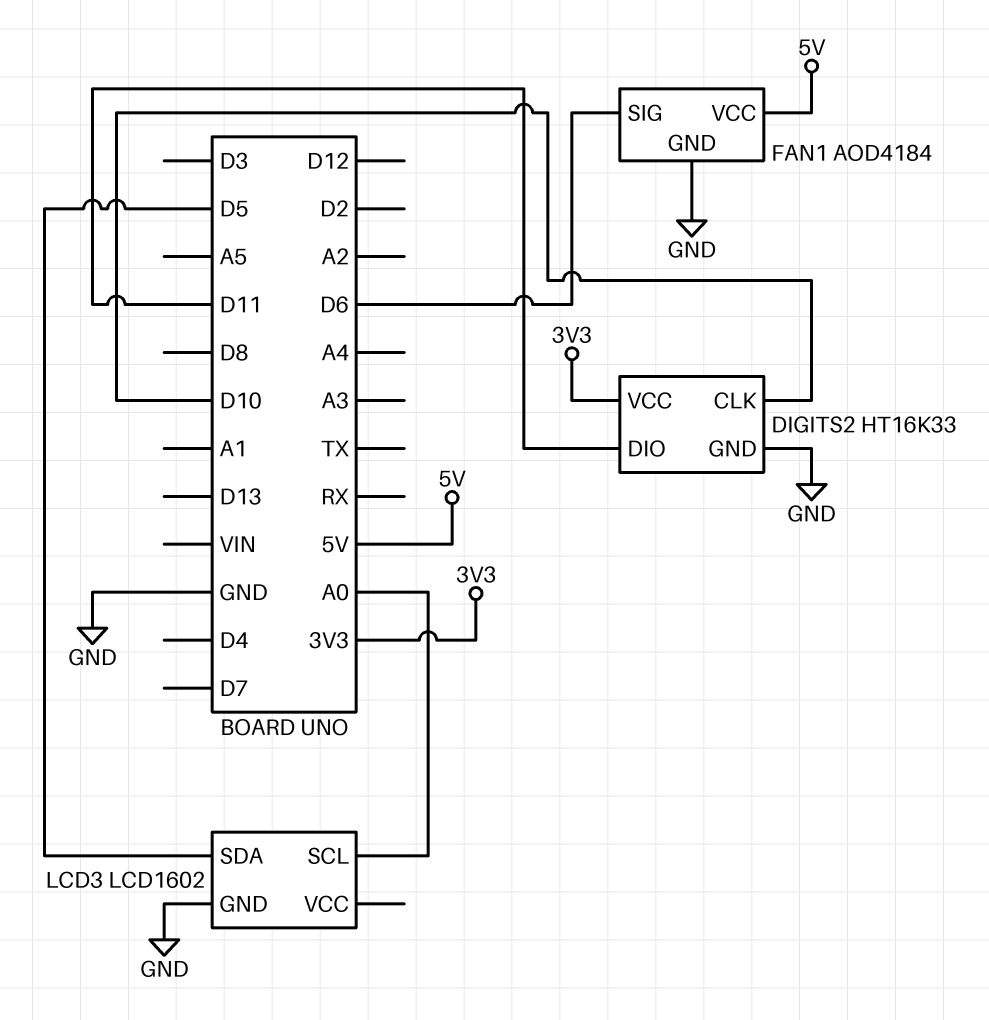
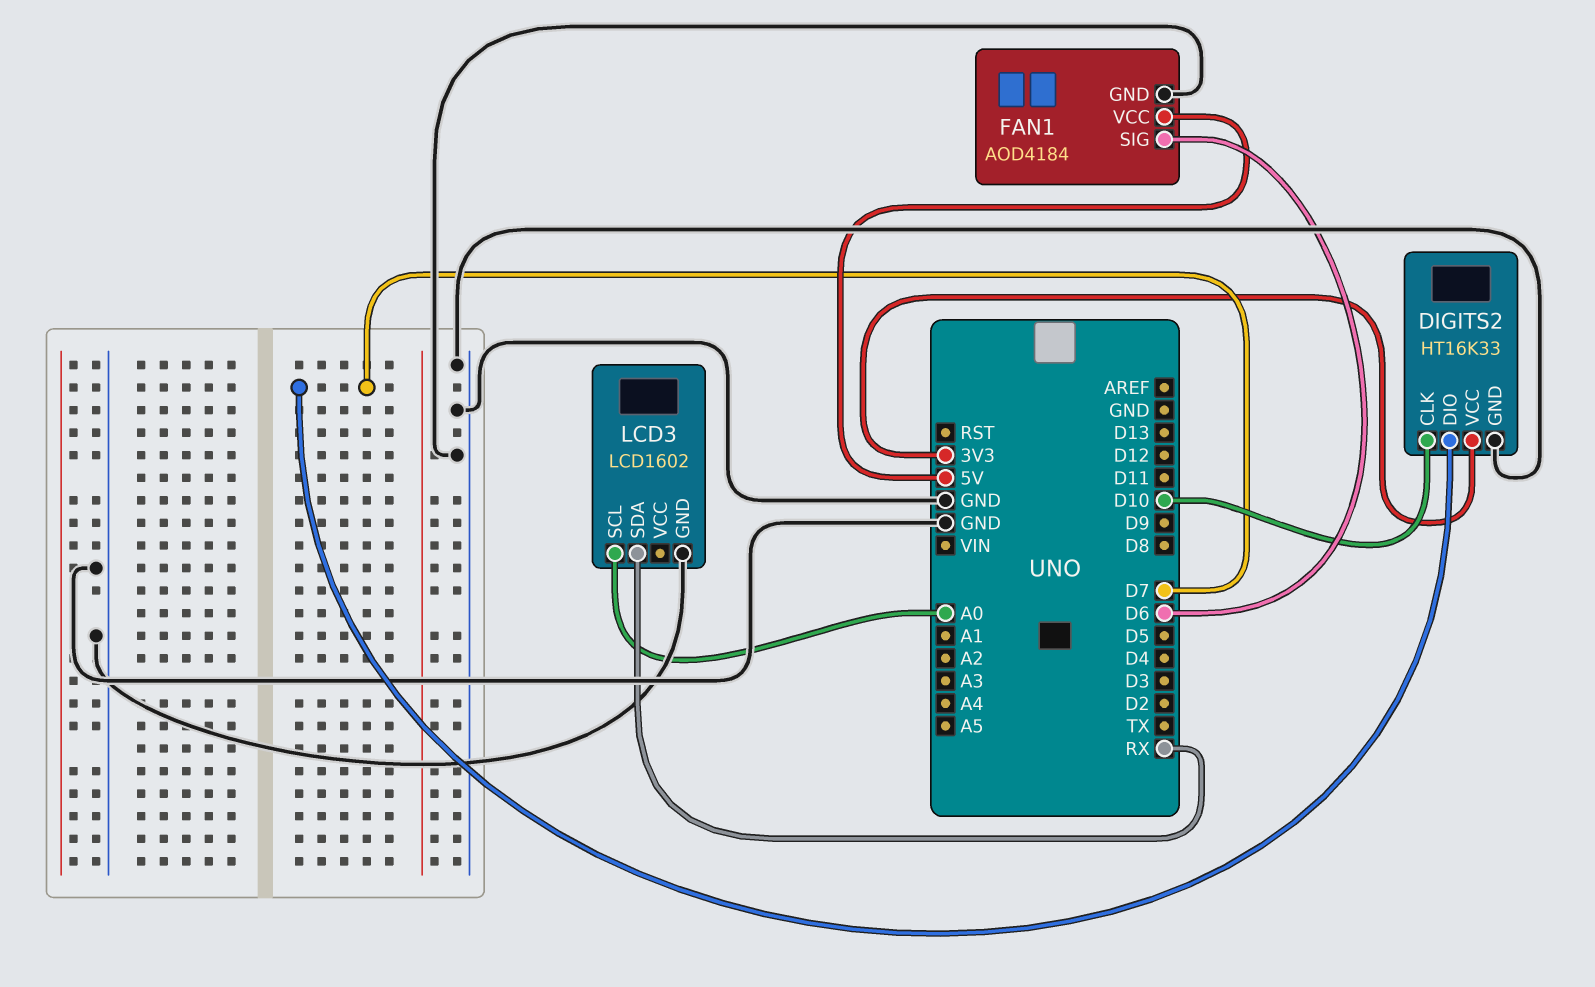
DIGITS2 pin DIO: D11 -> D7
LCD3 pin SDA: D5 -> RX

